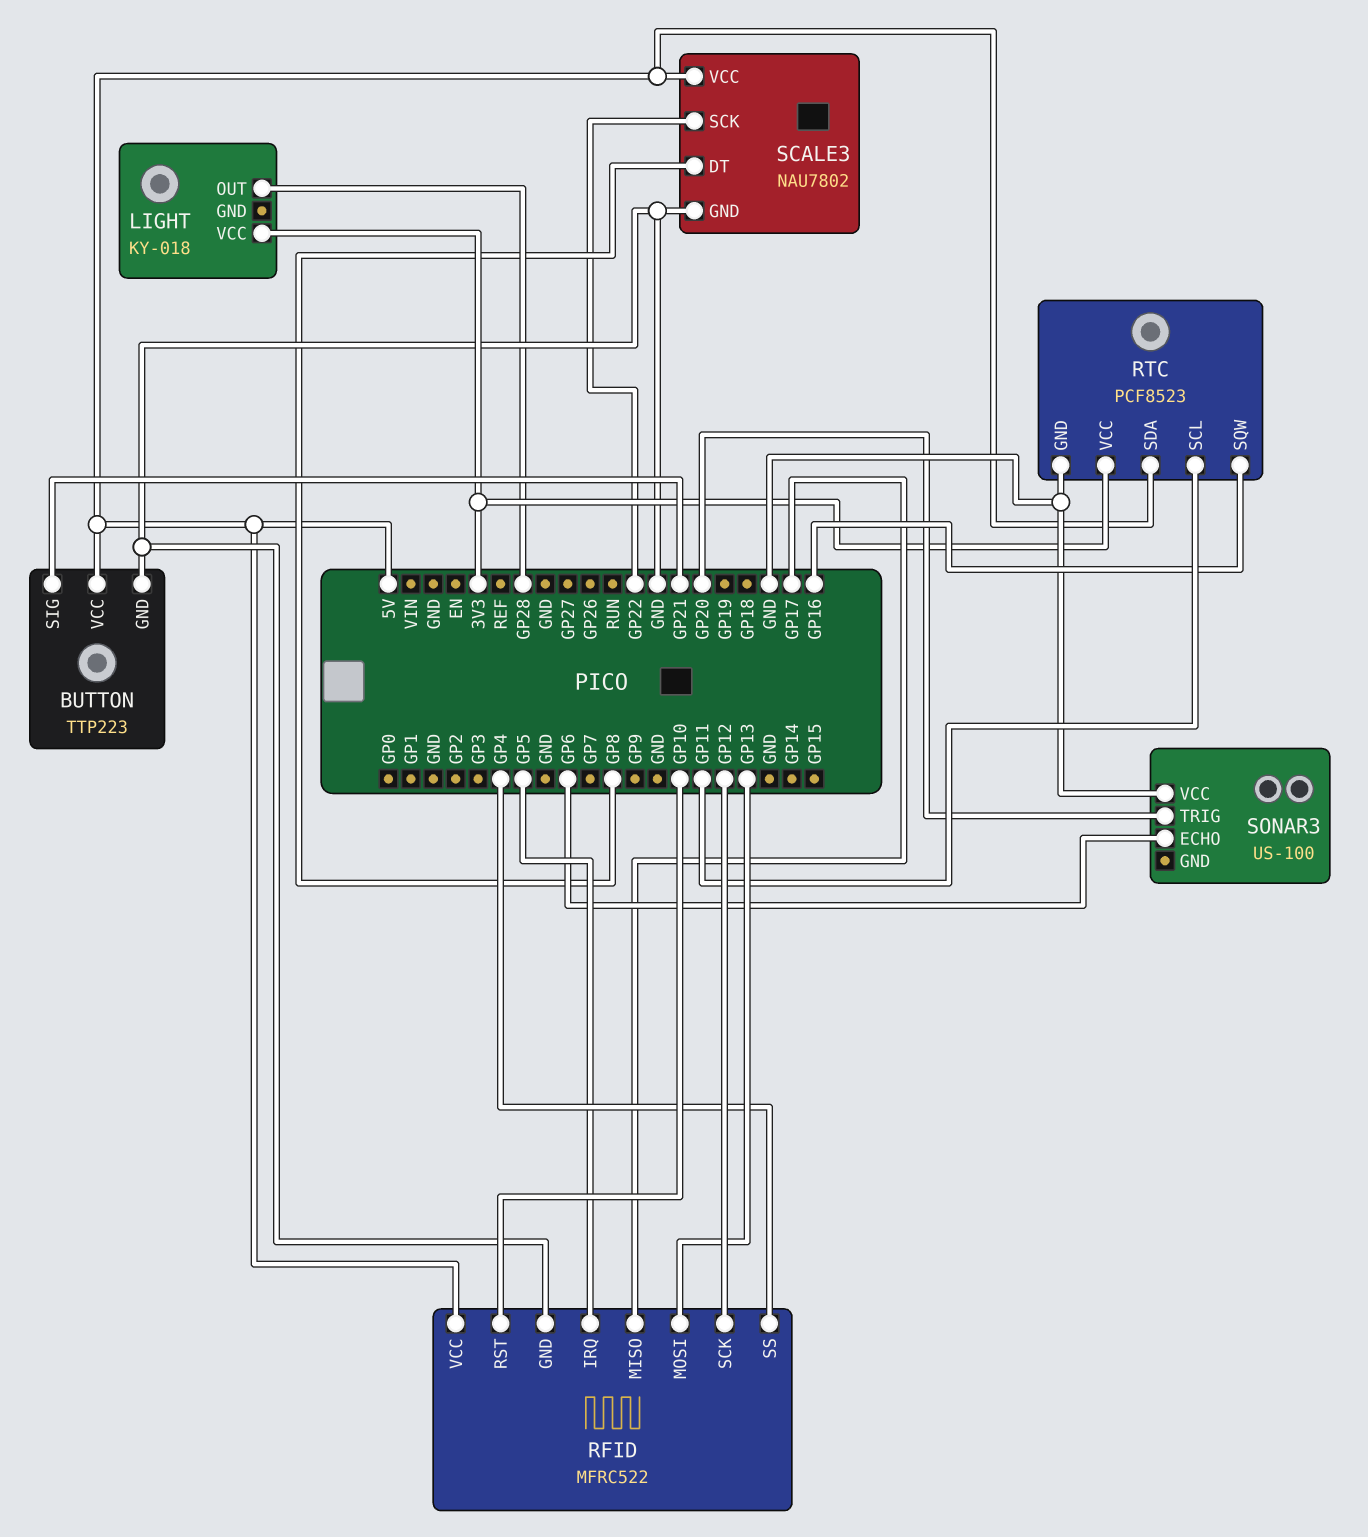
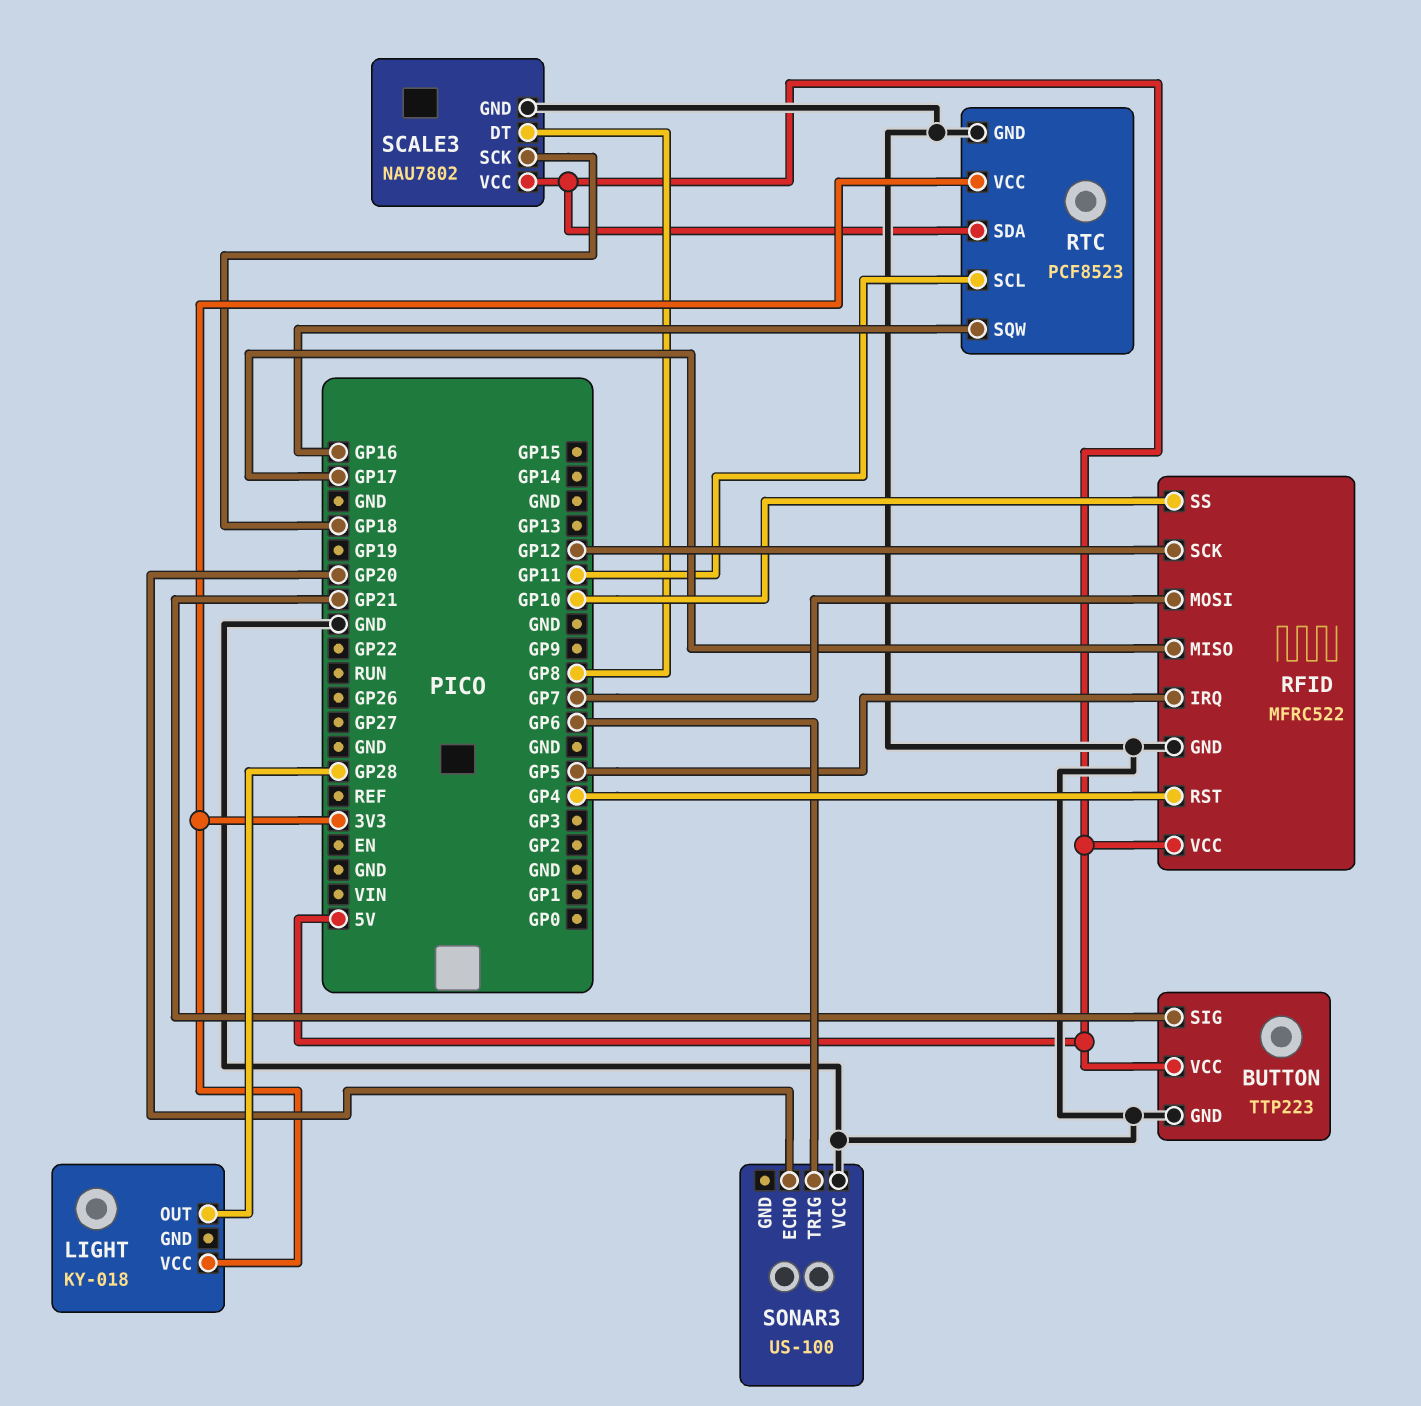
RFID pin MOSI: GP13 -> GP7
RFID pin RST: GP10 -> GP4
RFID pin SS: GP4 -> GP10
SCALE3 pin SCK: GP22 -> GP18
SONAR3 pin ECHO: GP6 -> GP20
SONAR3 pin TRIG: GP20 -> GP6

